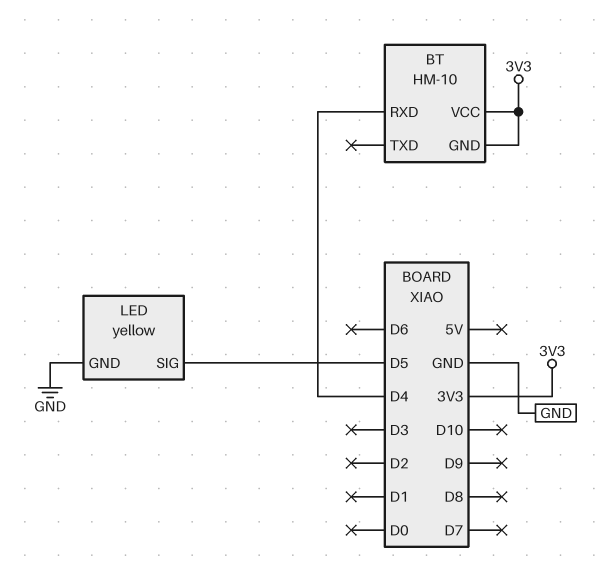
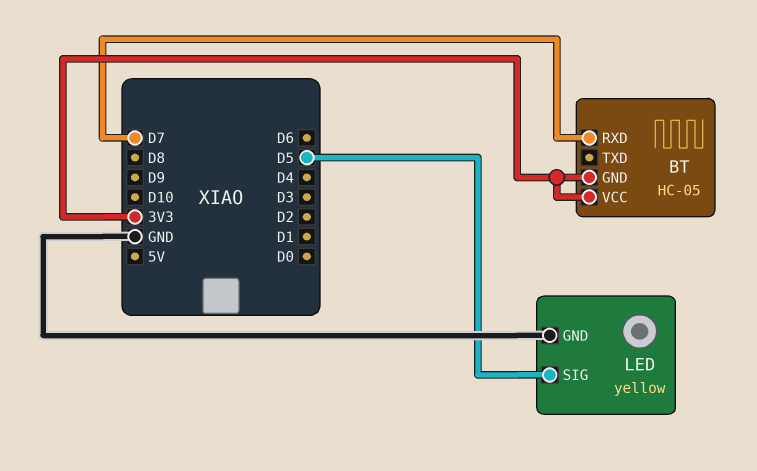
BT: HM-10 -> HC-05
BT pin RXD: D4 -> D7

